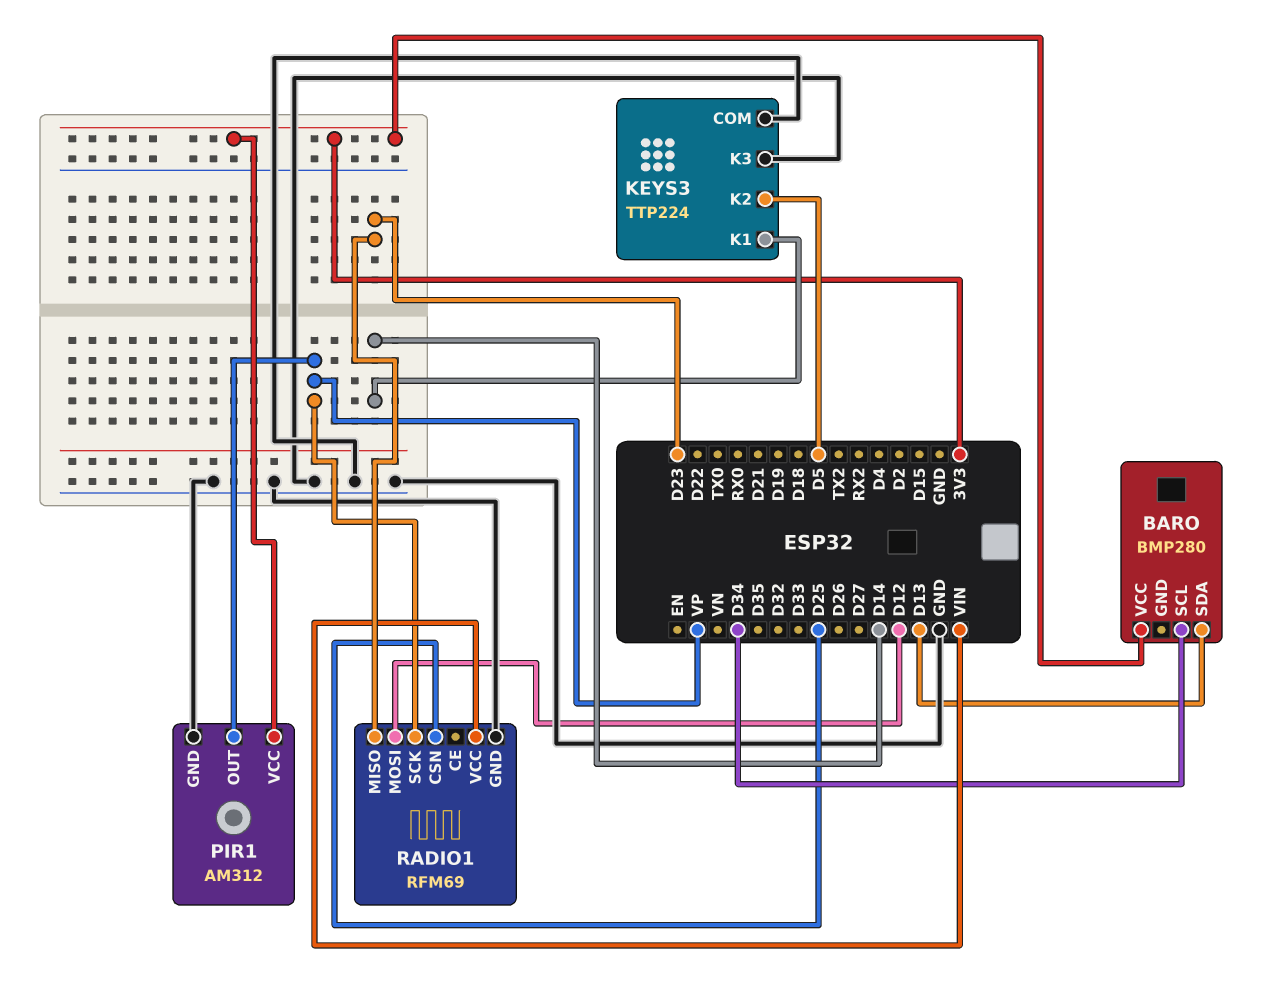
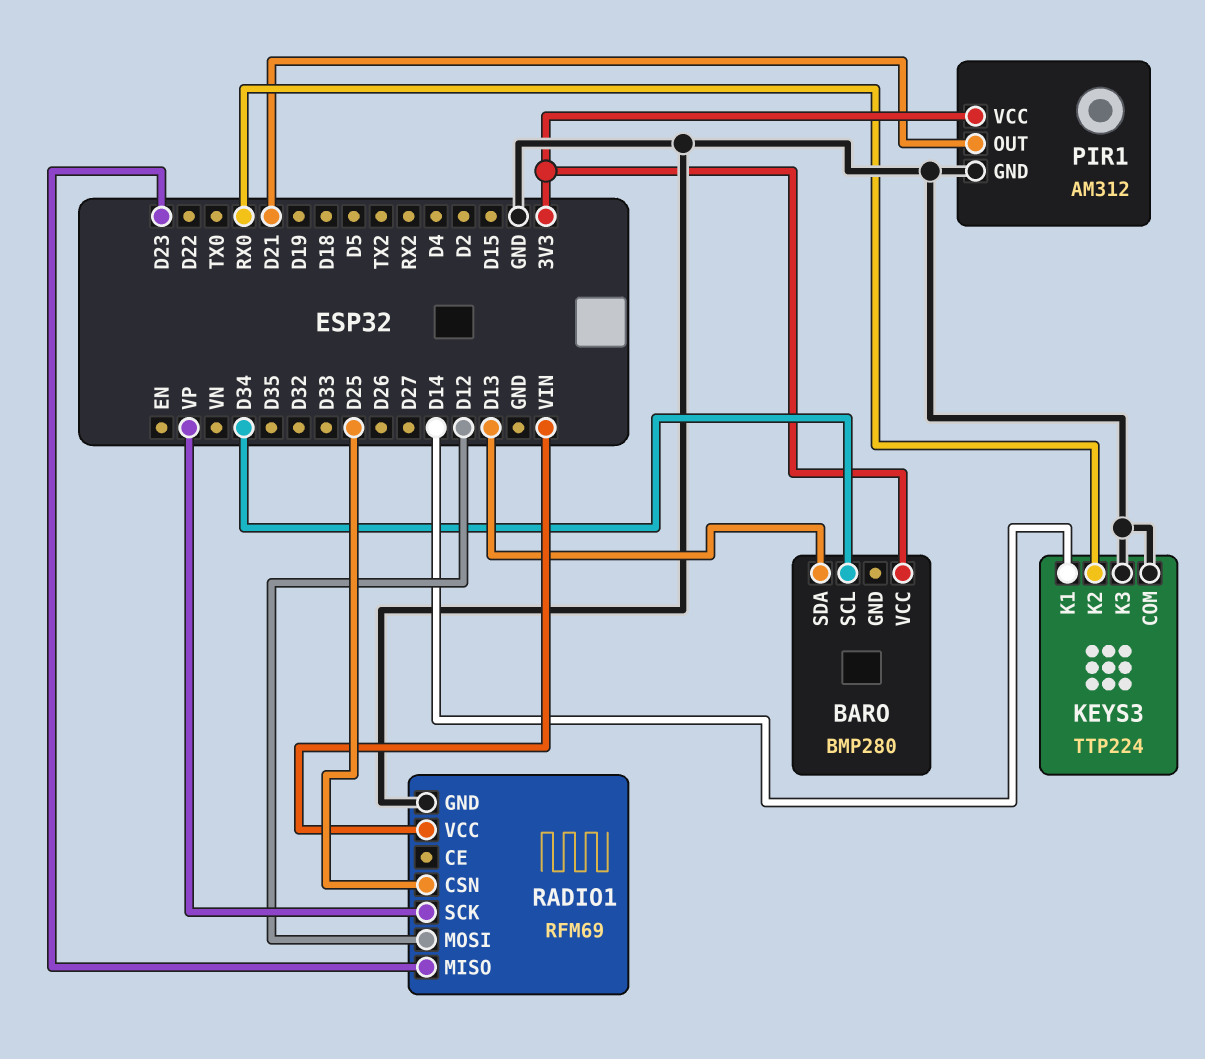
KEYS3 pin K2: D5 -> RX0
PIR1 pin OUT: VP -> D21

